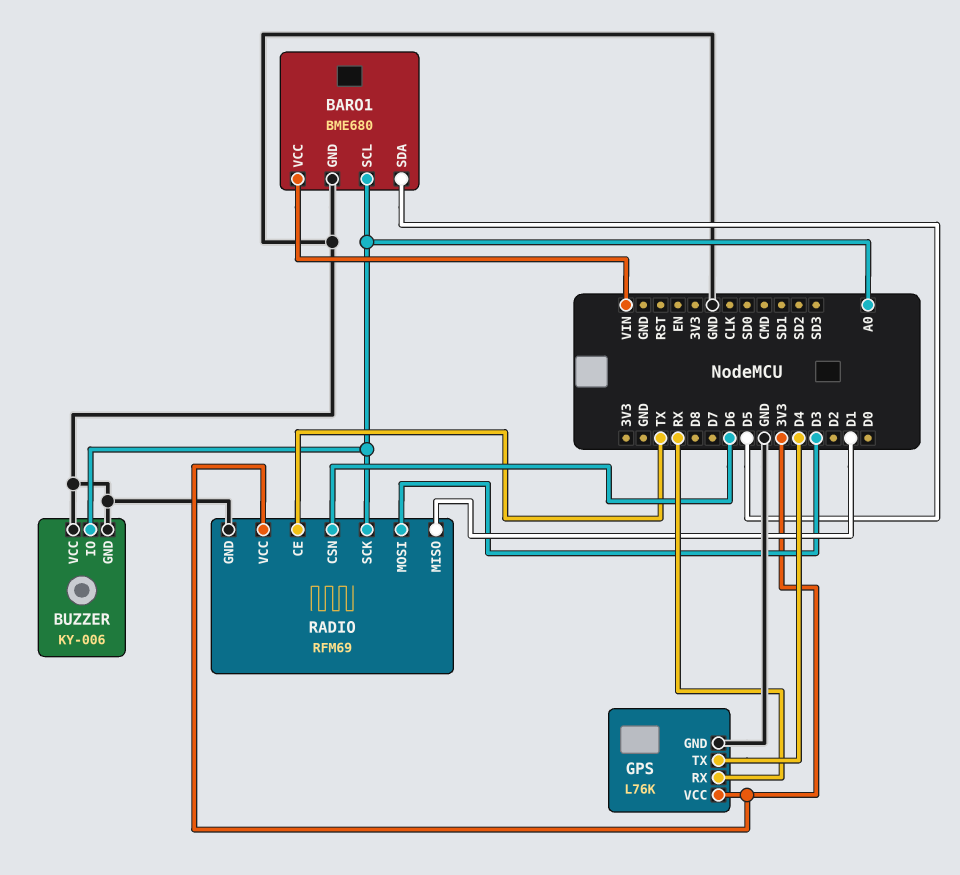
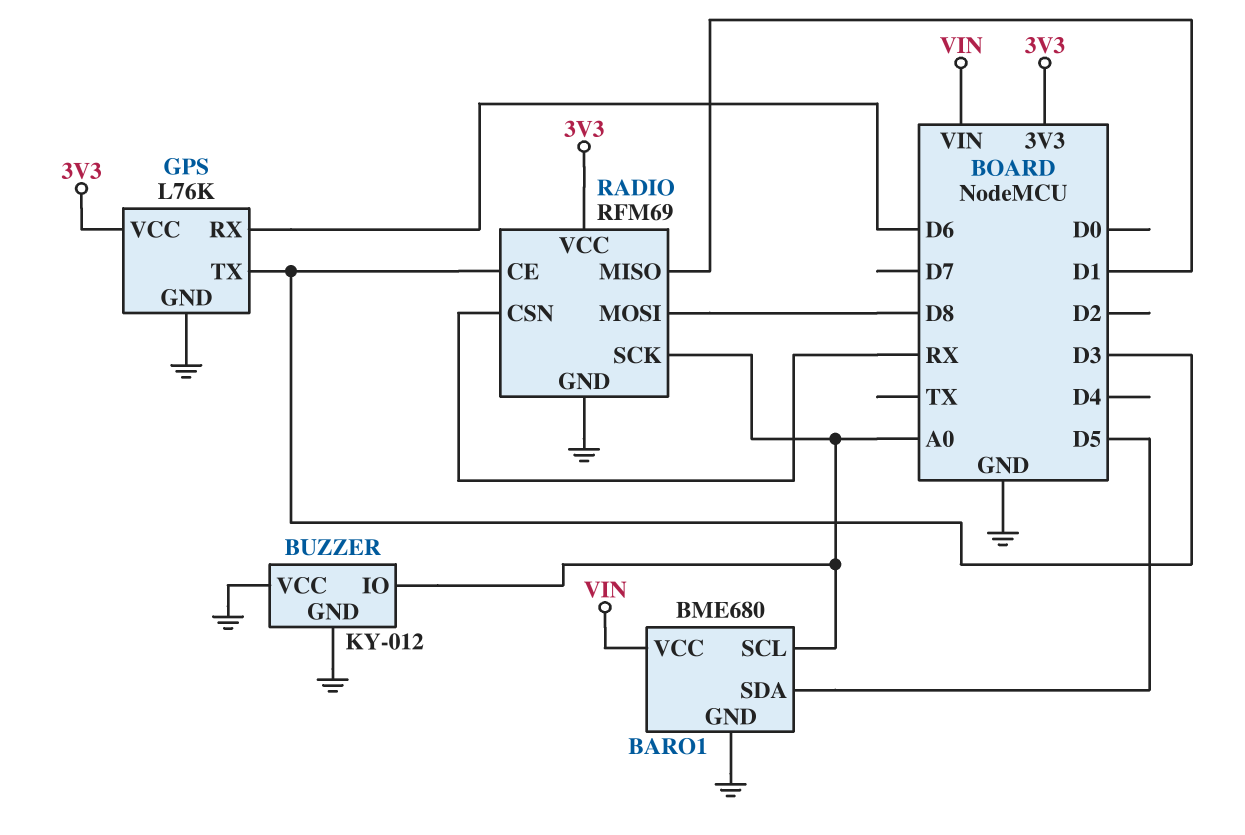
BUZZER: KY-006 -> KY-012
GPS pin RX: RX -> D6
GPS pin TX: D4 -> D3
RADIO pin CE: TX -> D3
RADIO pin CSN: D6 -> RX
RADIO pin MOSI: D3 -> D8

